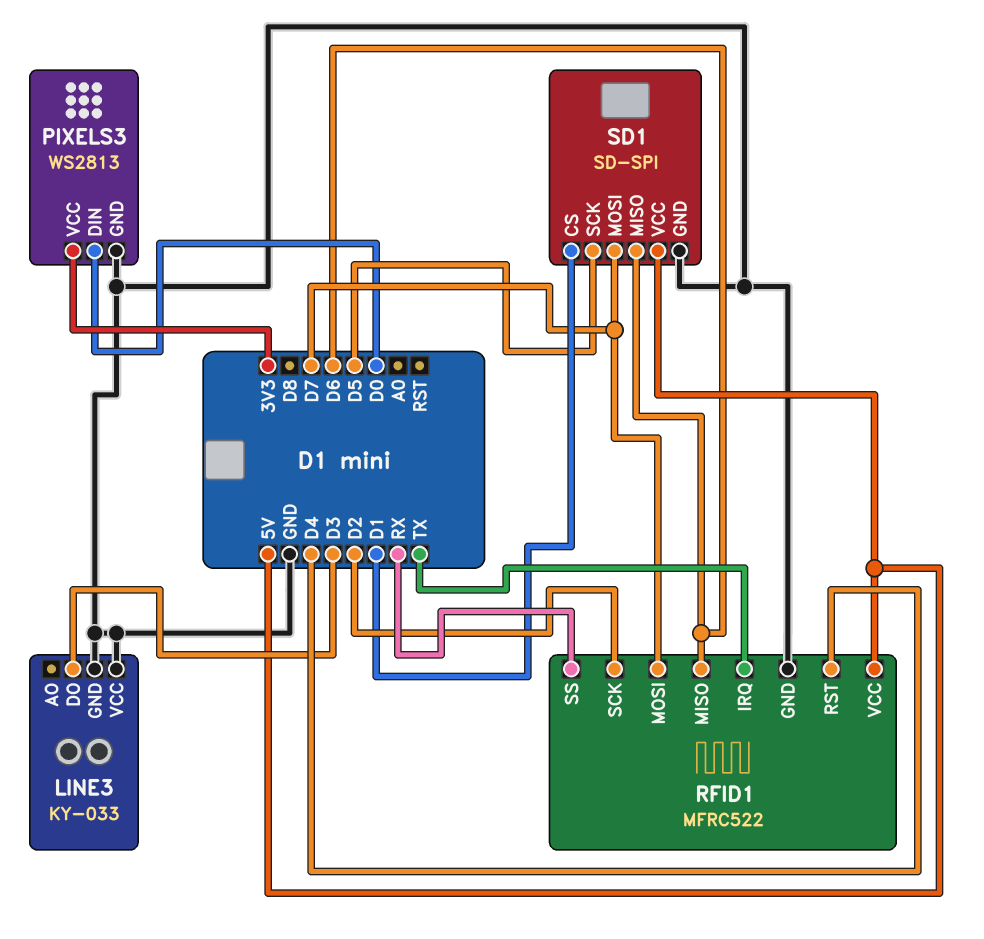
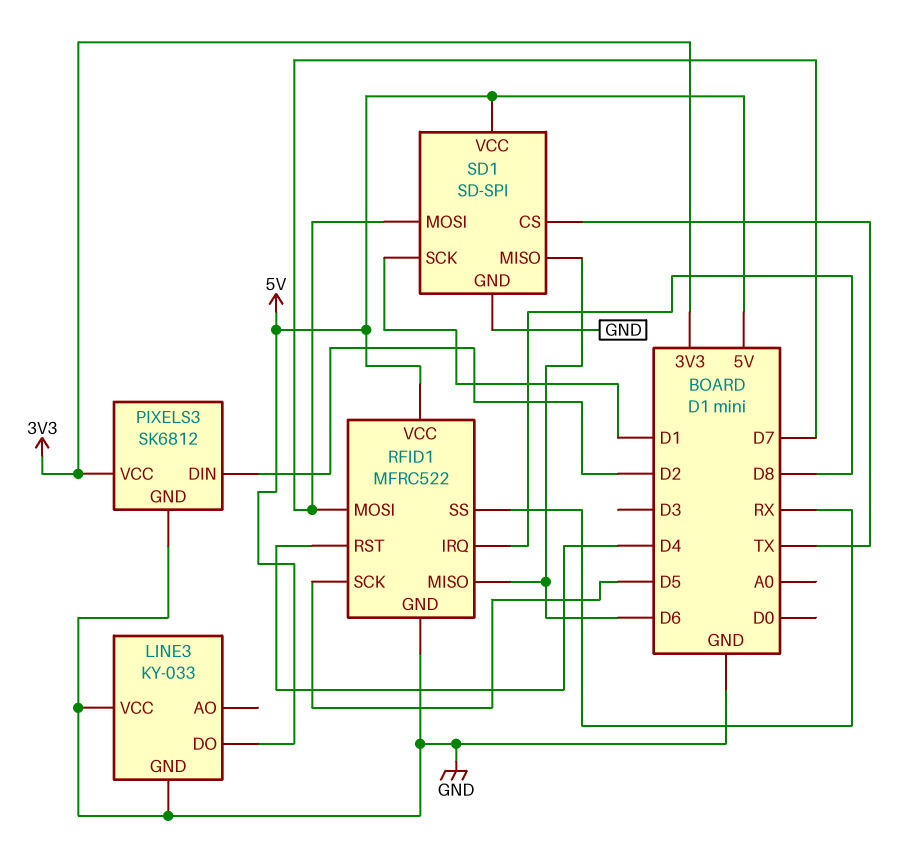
LINE3 pin DO: D3 -> 5V
PIXELS3: WS2813 -> SK6812
PIXELS3 pin DIN: D0 -> D2
RFID1 pin IRQ: TX -> D8
RFID1 pin SCK: D2 -> D5
SD1 pin CS: D1 -> TX
SD1 pin SCK: D5 -> D1

